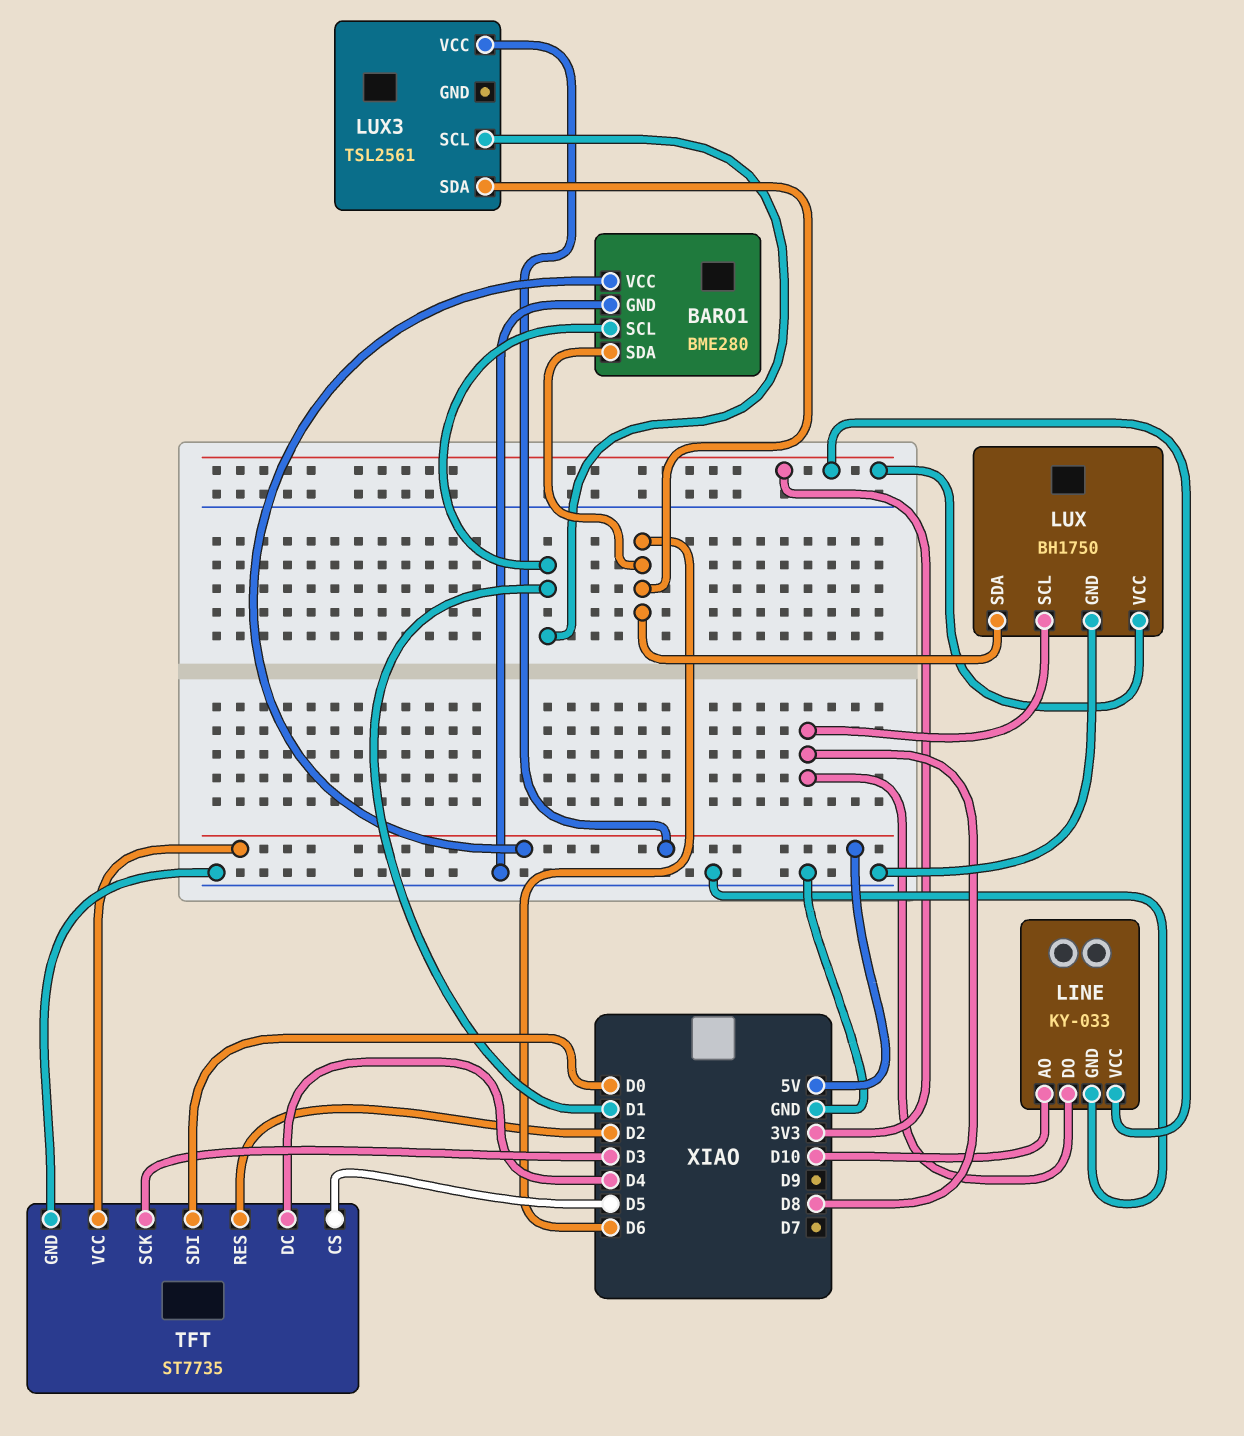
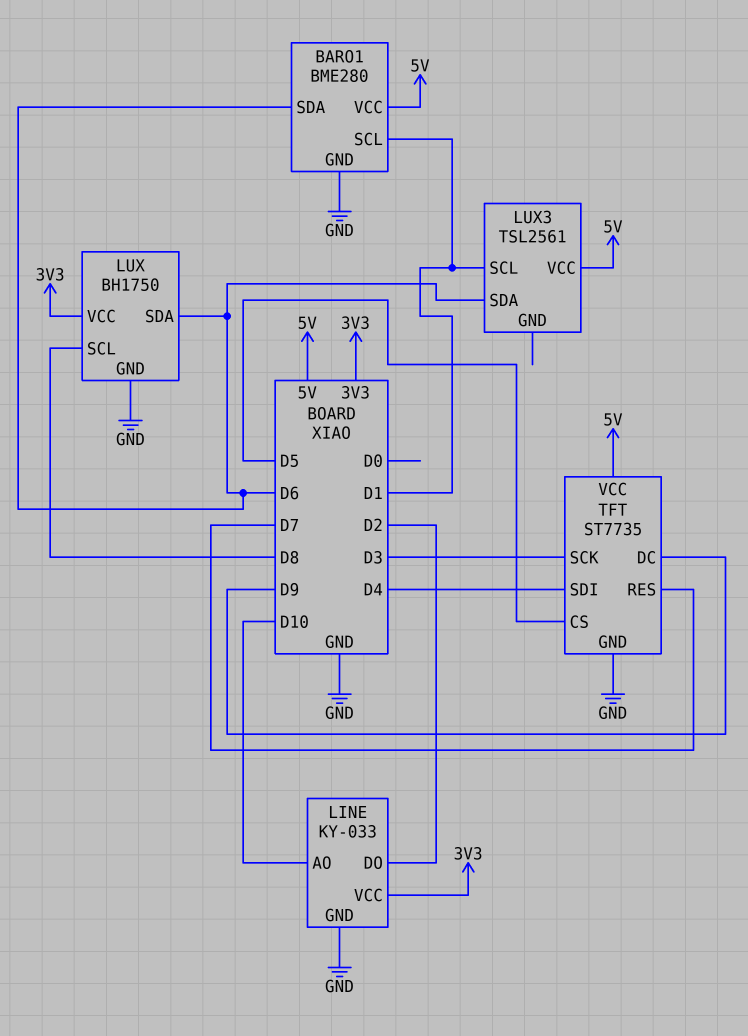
LINE pin DO: D8 -> D2
TFT pin DC: D4 -> D9
TFT pin RES: D2 -> D7
TFT pin SDI: D0 -> D4

